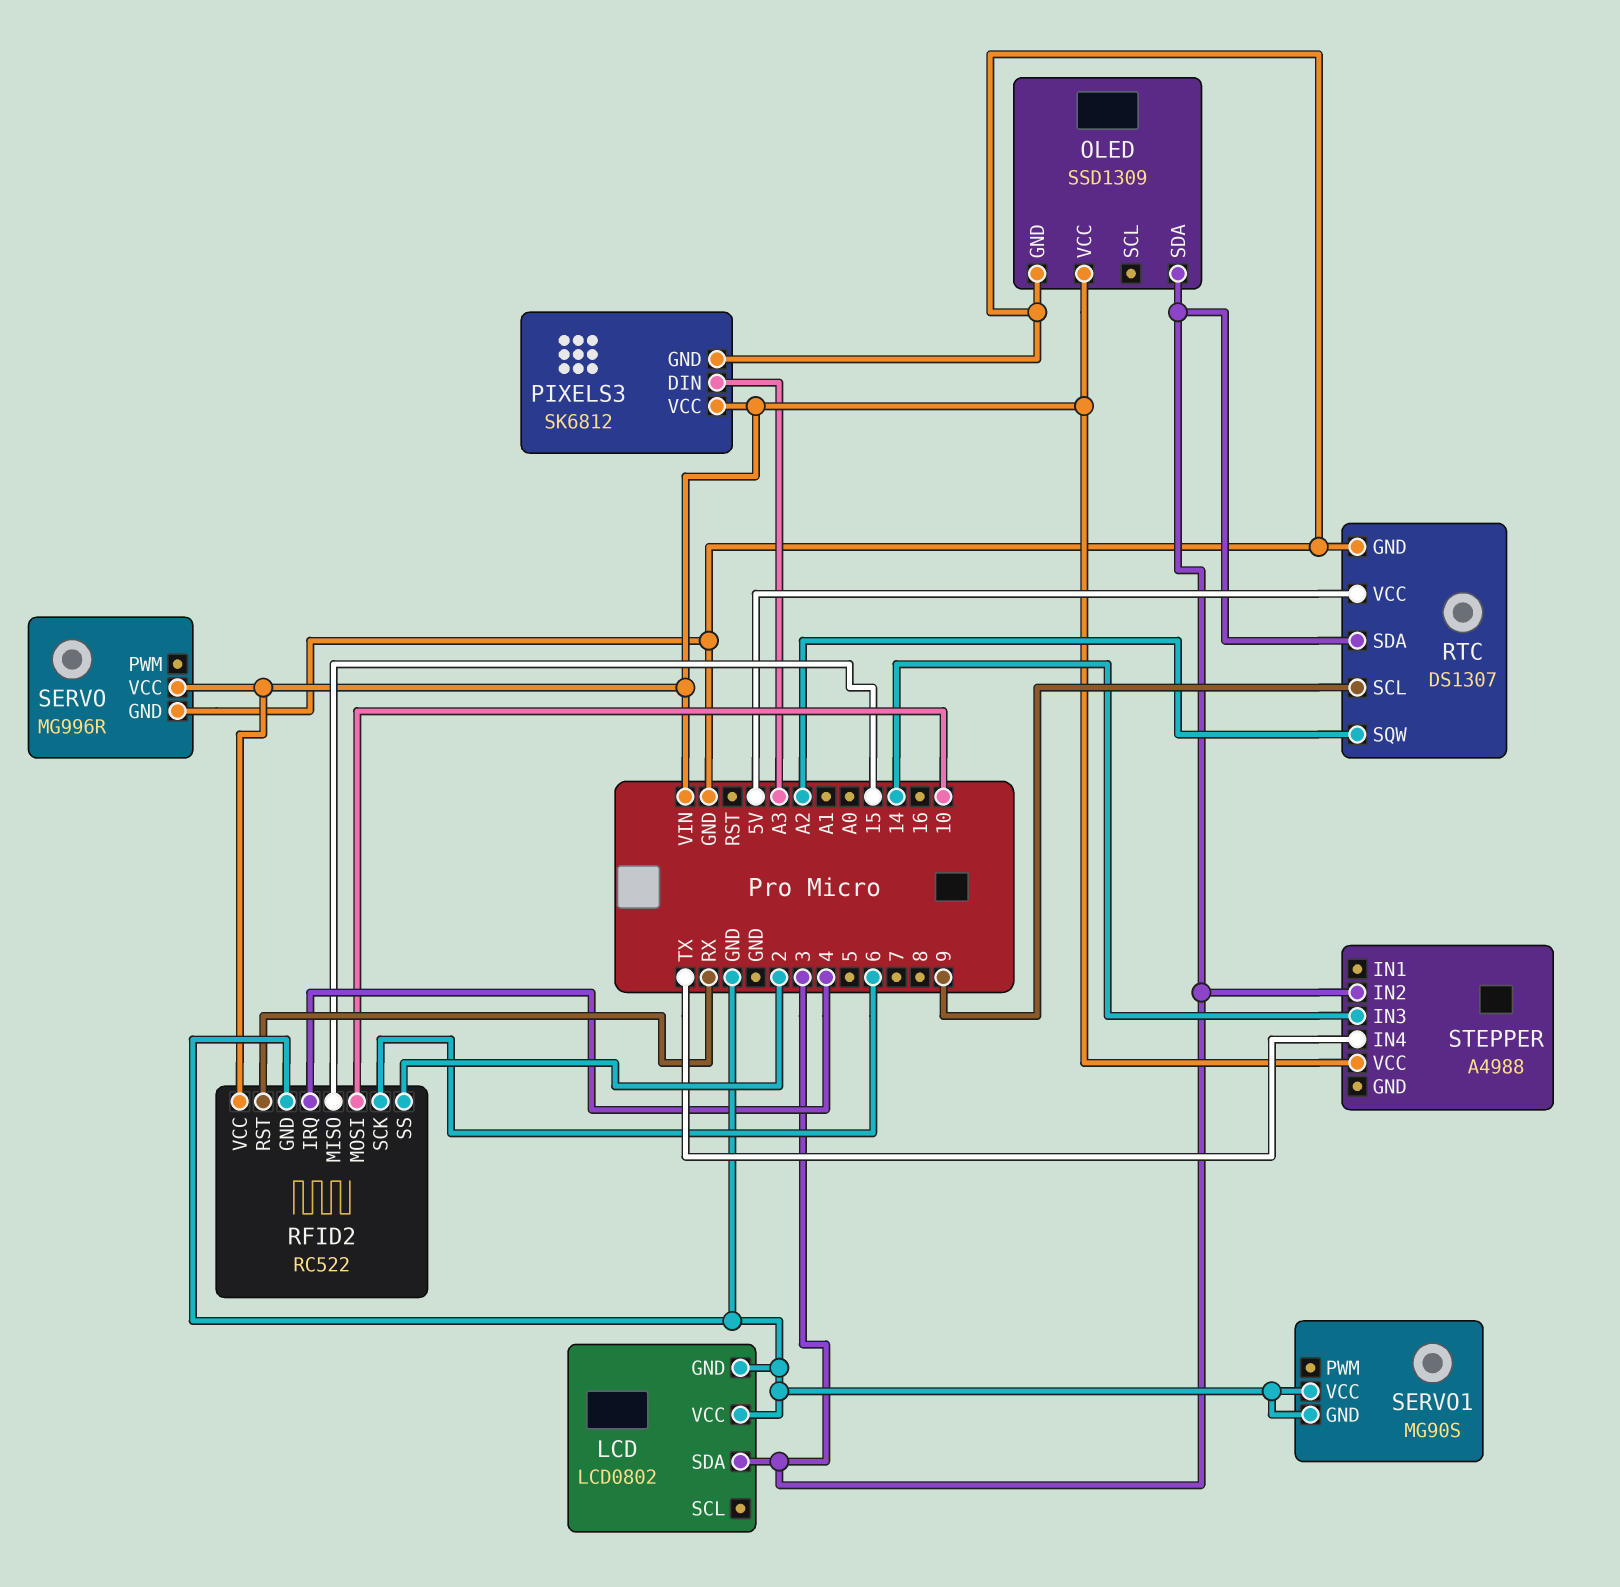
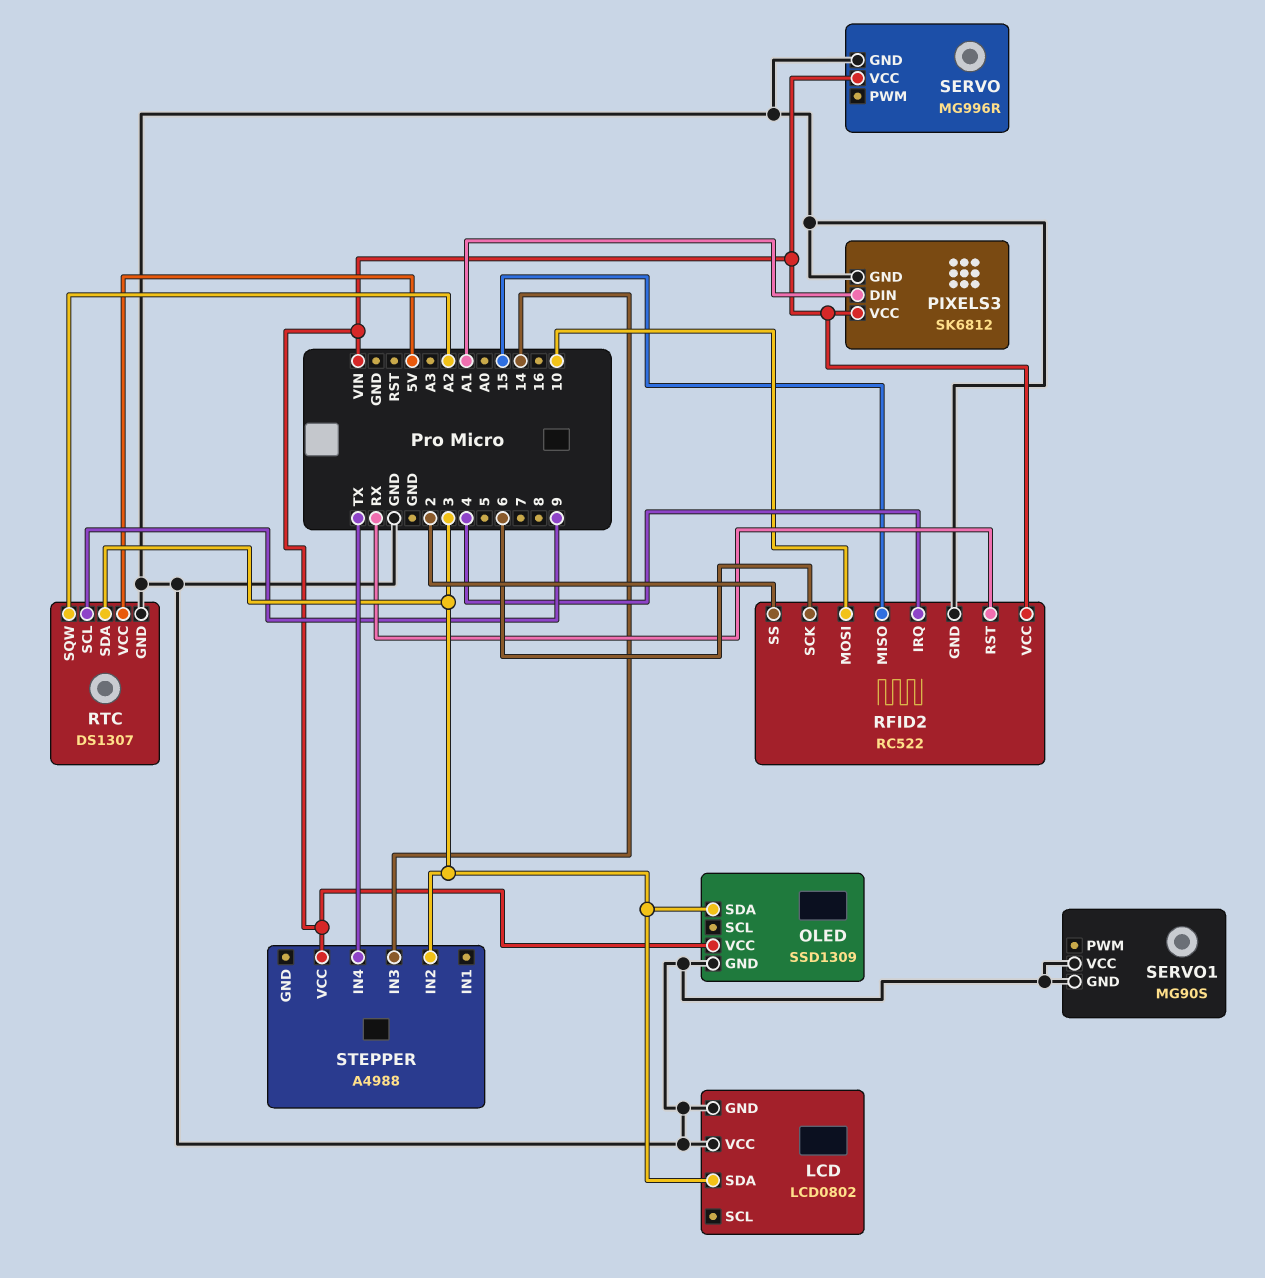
PIXELS3 pin DIN: A3 -> A1

